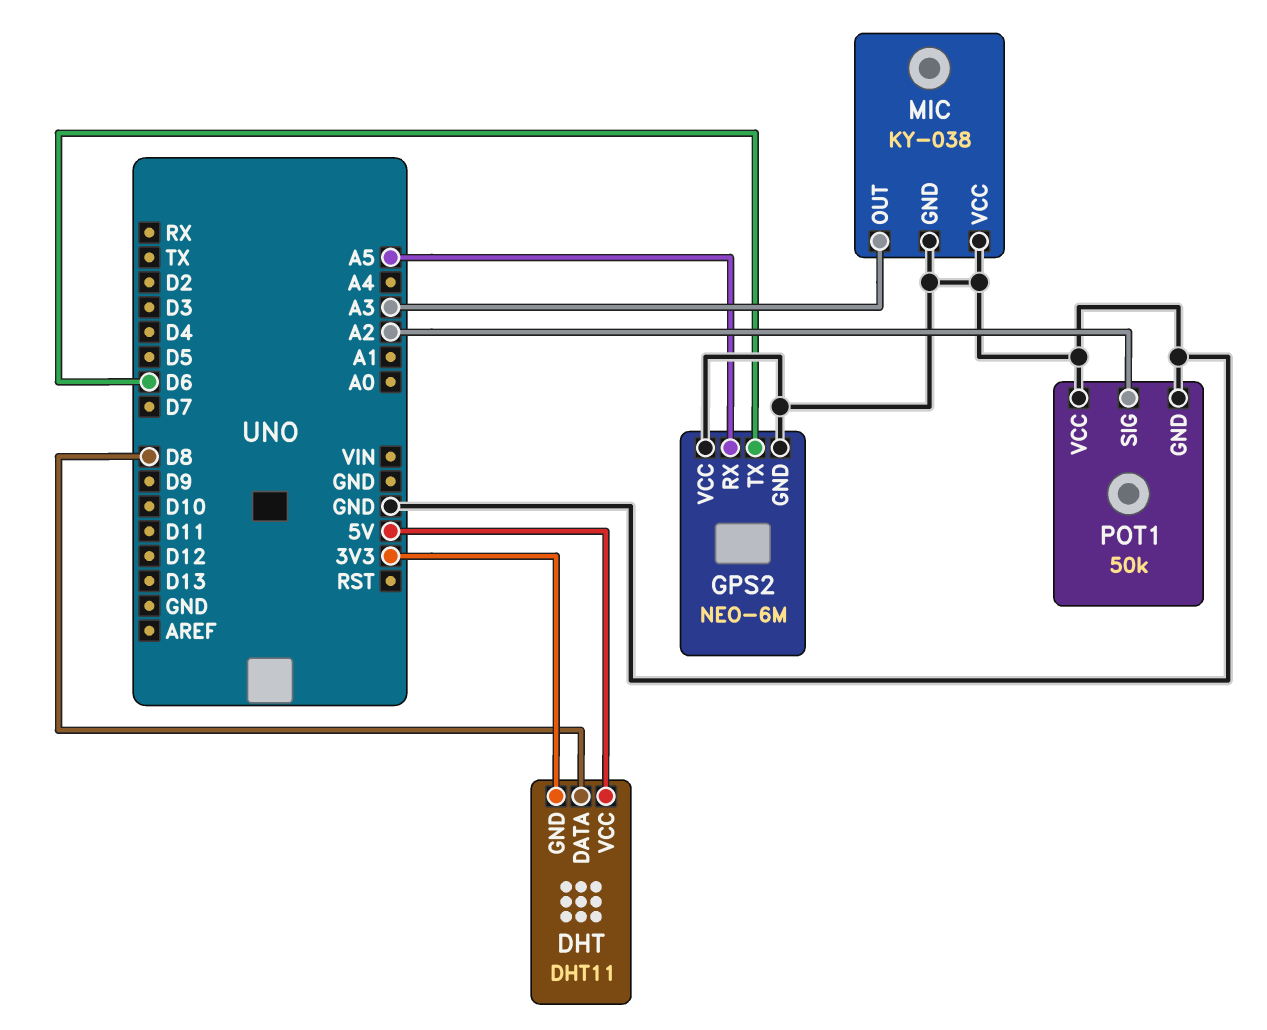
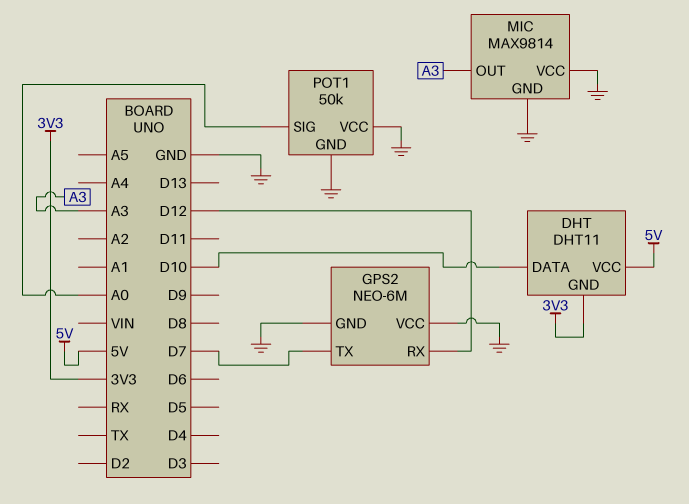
DHT pin DATA: D8 -> D10
GPS2 pin RX: A5 -> D12
GPS2 pin TX: D6 -> D7
MIC: KY-038 -> MAX9814
POT1 pin SIG: A2 -> A0

